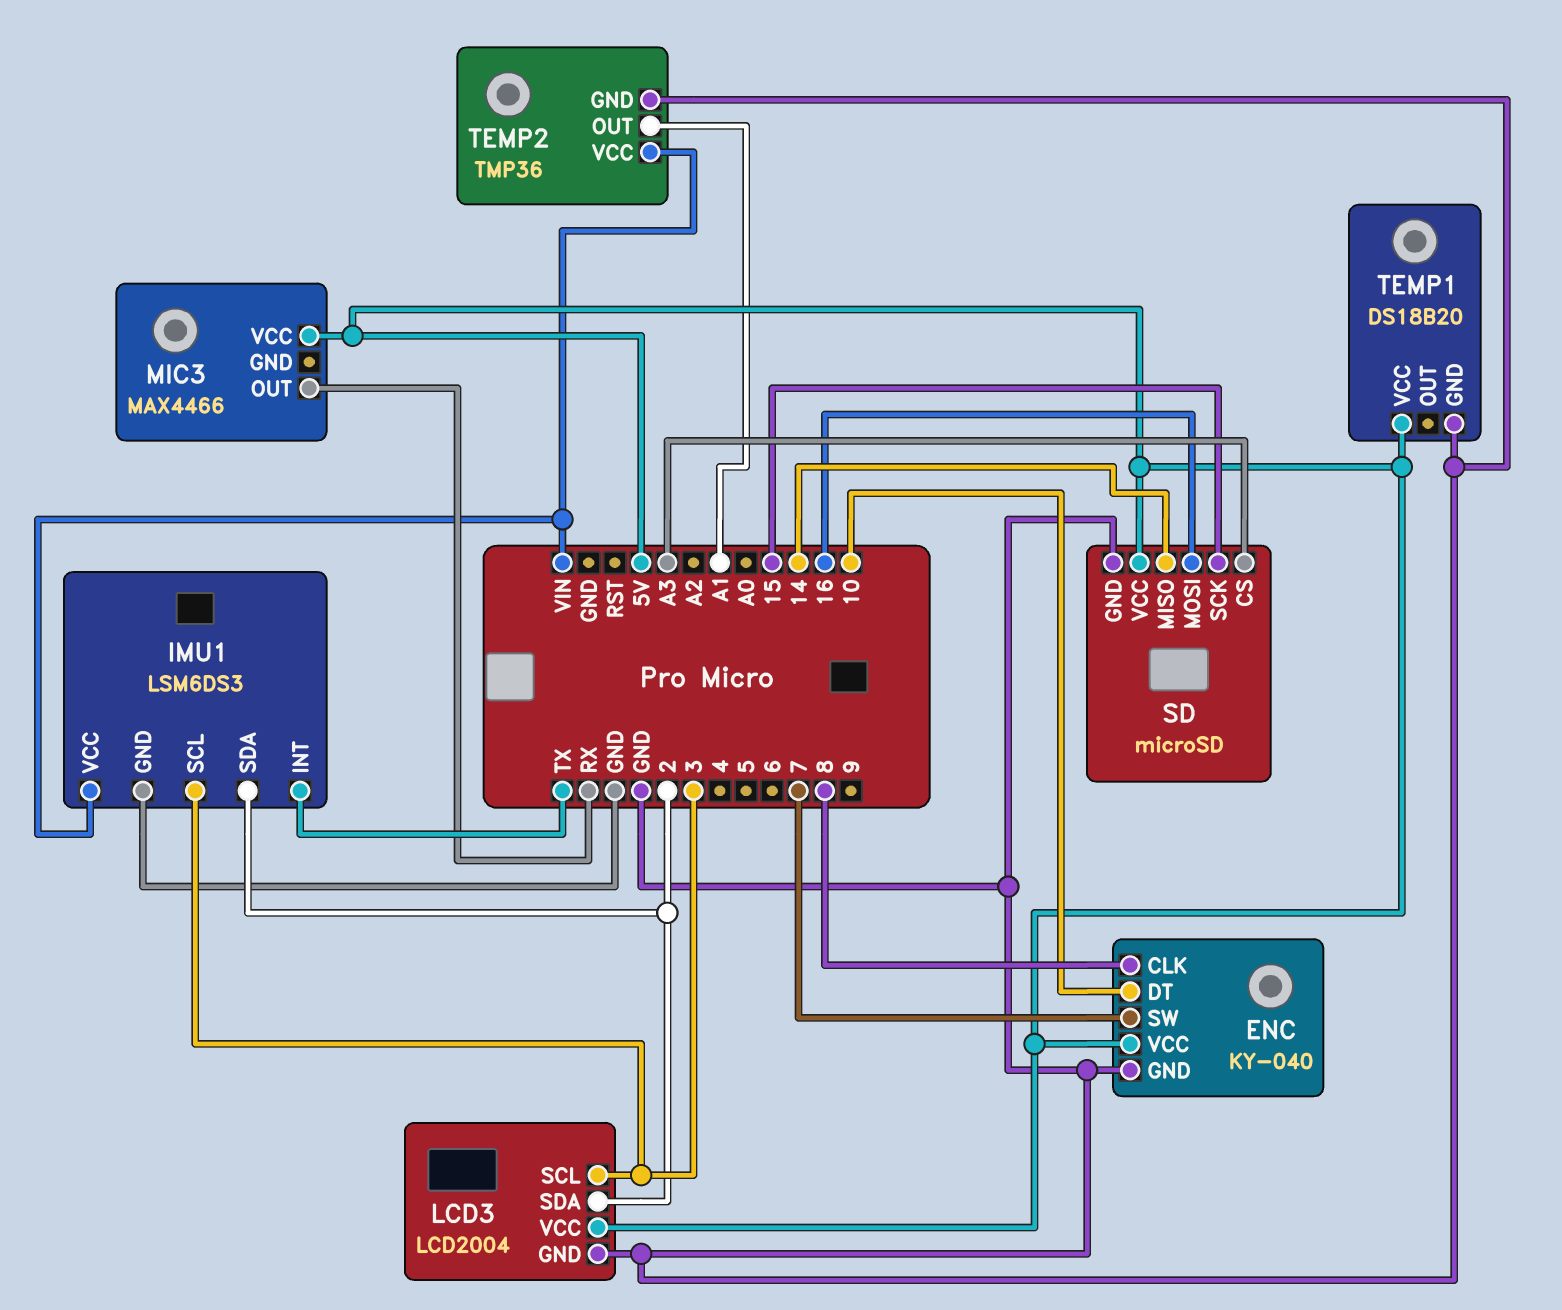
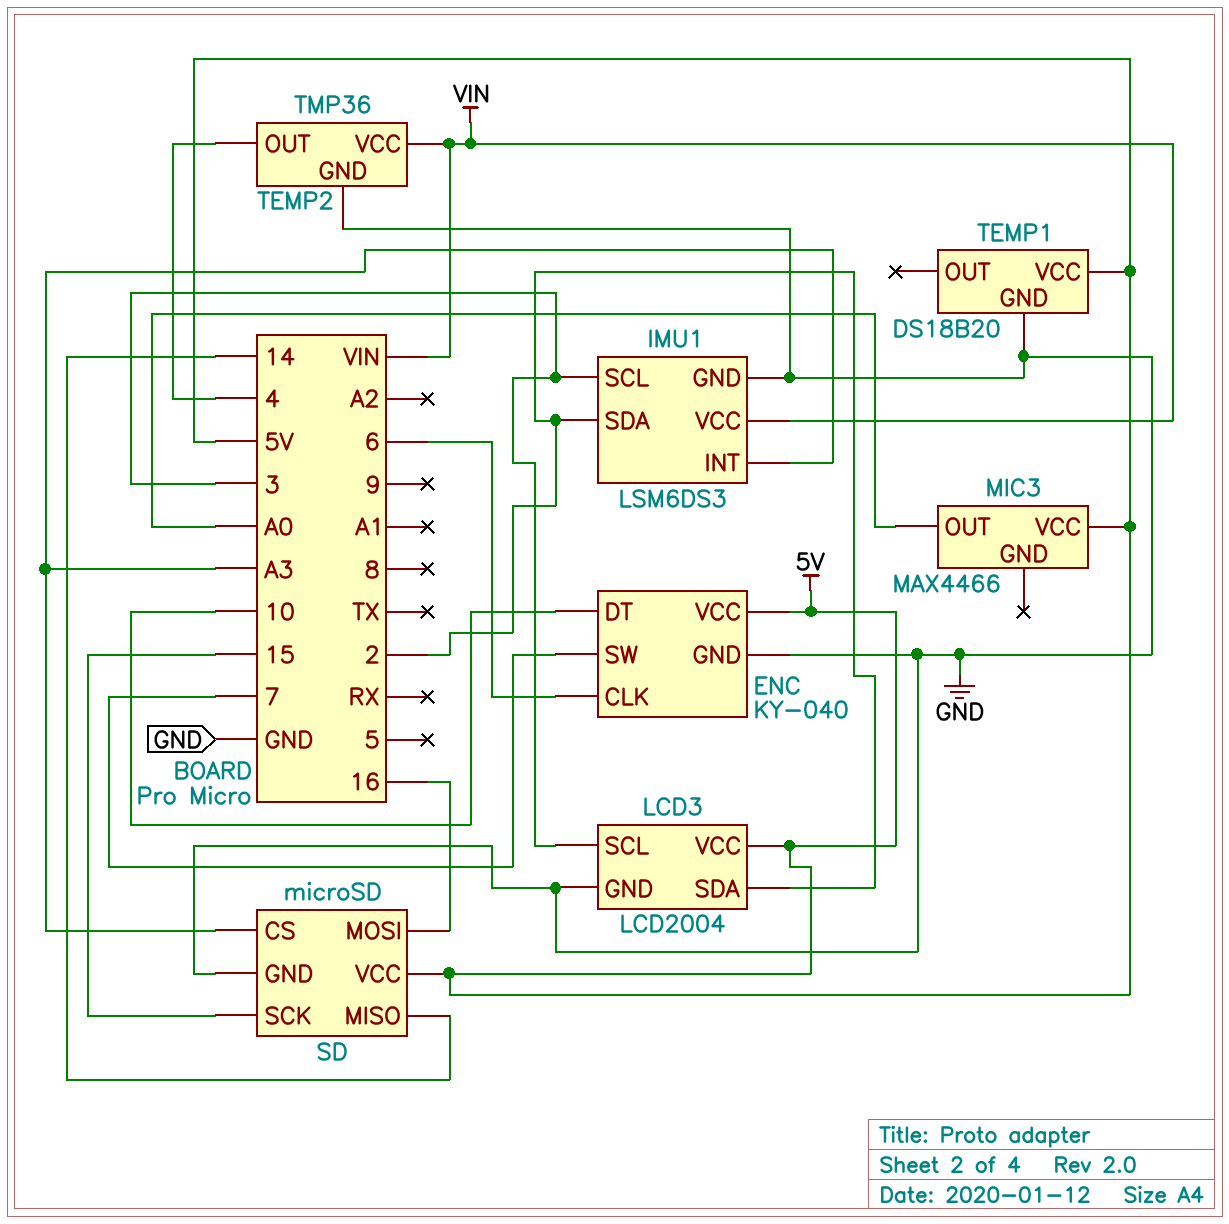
ENC pin CLK: 8 -> 6
IMU1 pin INT: TX -> A3
MIC3 pin OUT: RX -> A0
TEMP2 pin OUT: A1 -> 4

